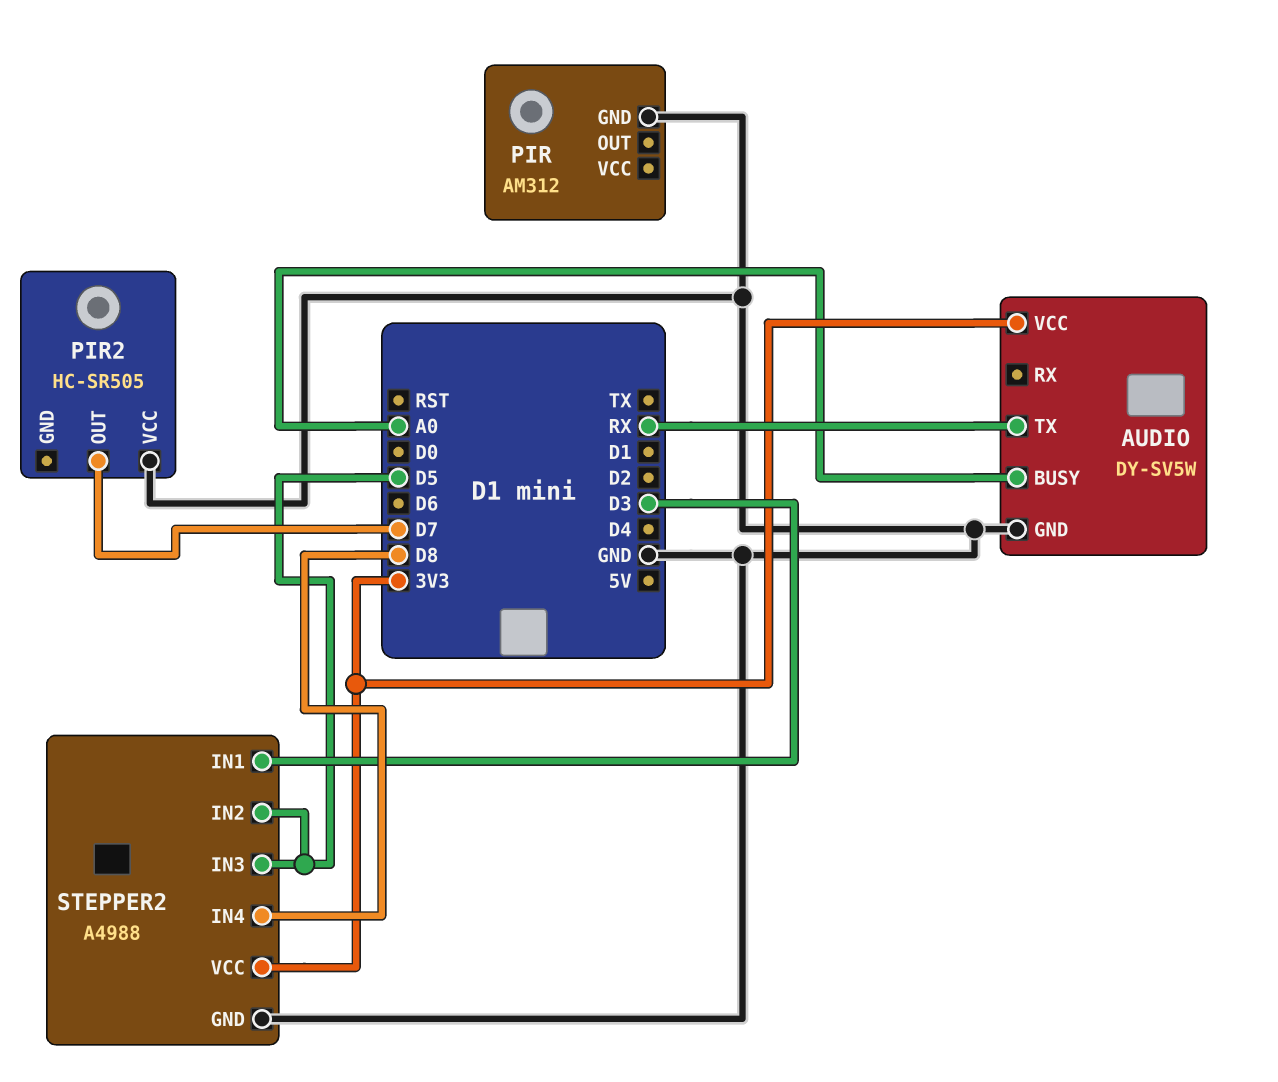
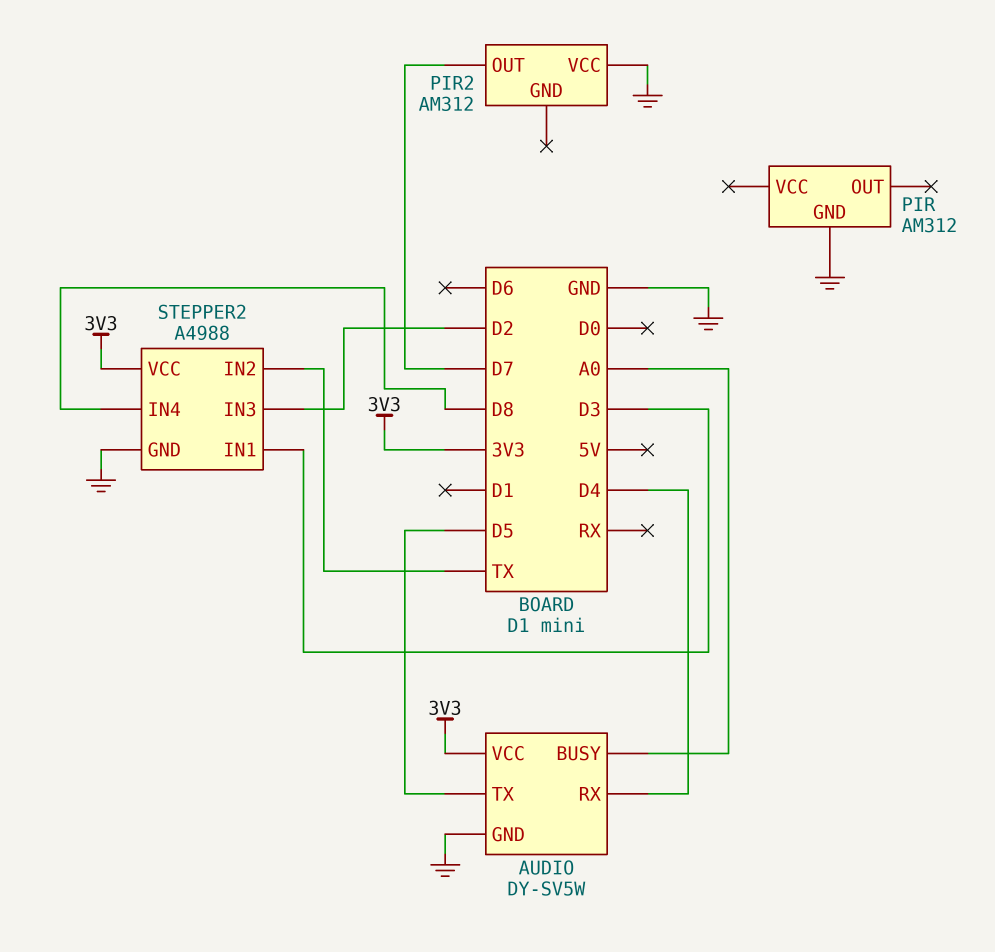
AUDIO pin RX: none -> D4
AUDIO pin TX: RX -> D5
PIR2: HC-SR505 -> AM312
STEPPER2 pin IN2: D5 -> TX
STEPPER2 pin IN3: D5 -> D2

